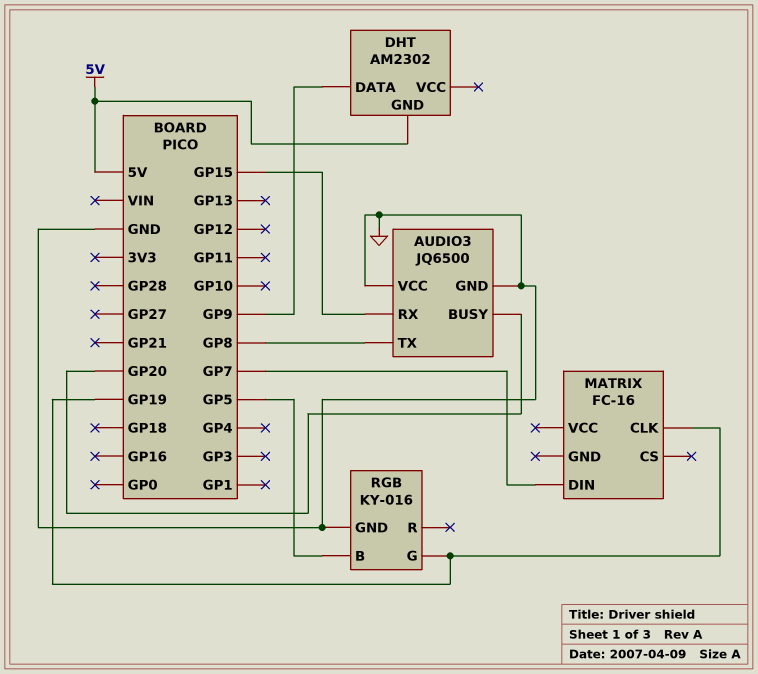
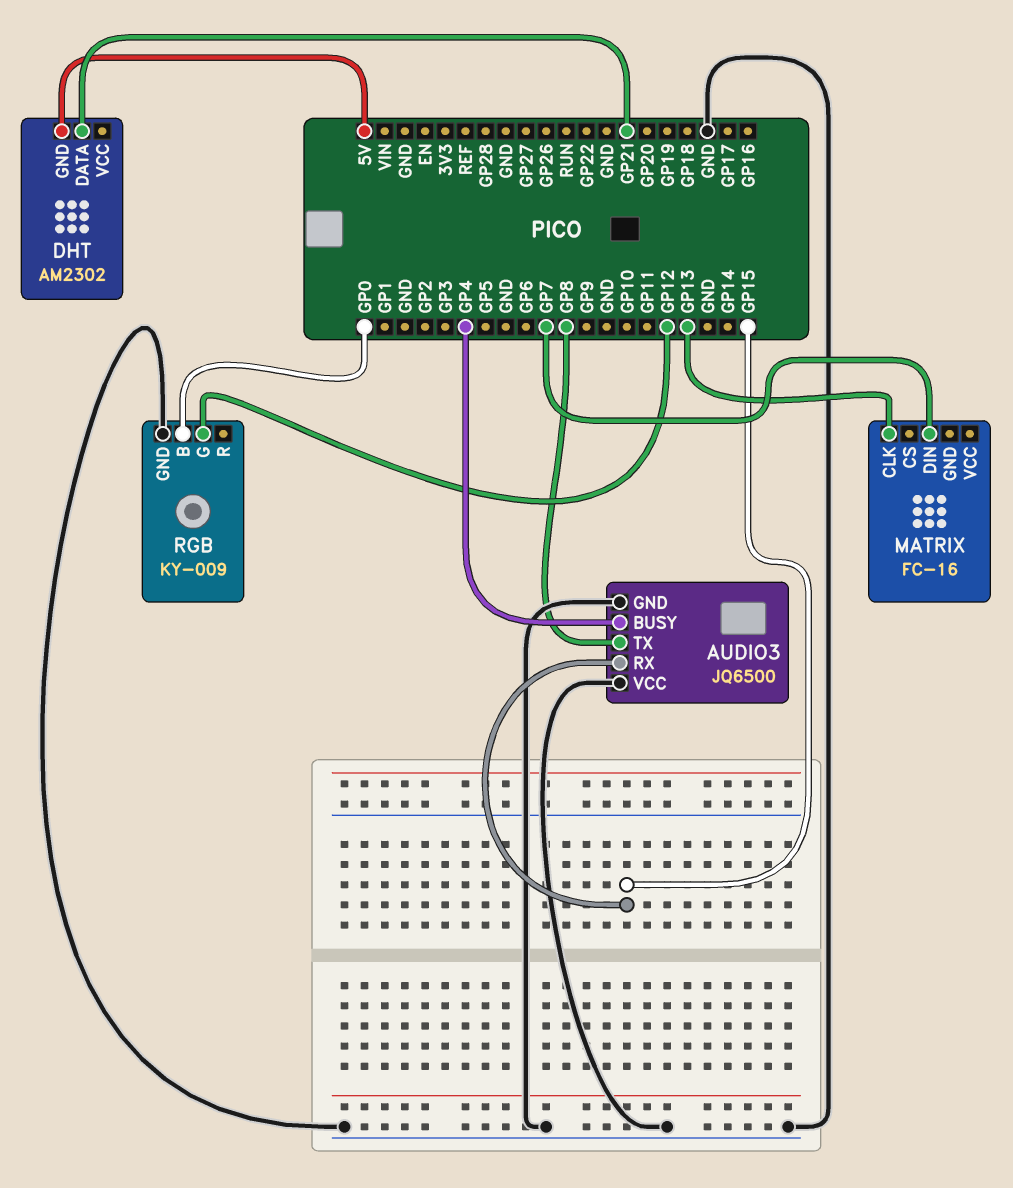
AUDIO3 pin BUSY: GP20 -> GP4
DHT pin DATA: GP9 -> GP21
MATRIX pin CLK: GP19 -> GP13
RGB: KY-016 -> KY-009
RGB pin B: GP5 -> GP0
RGB pin G: GP19 -> GP12

